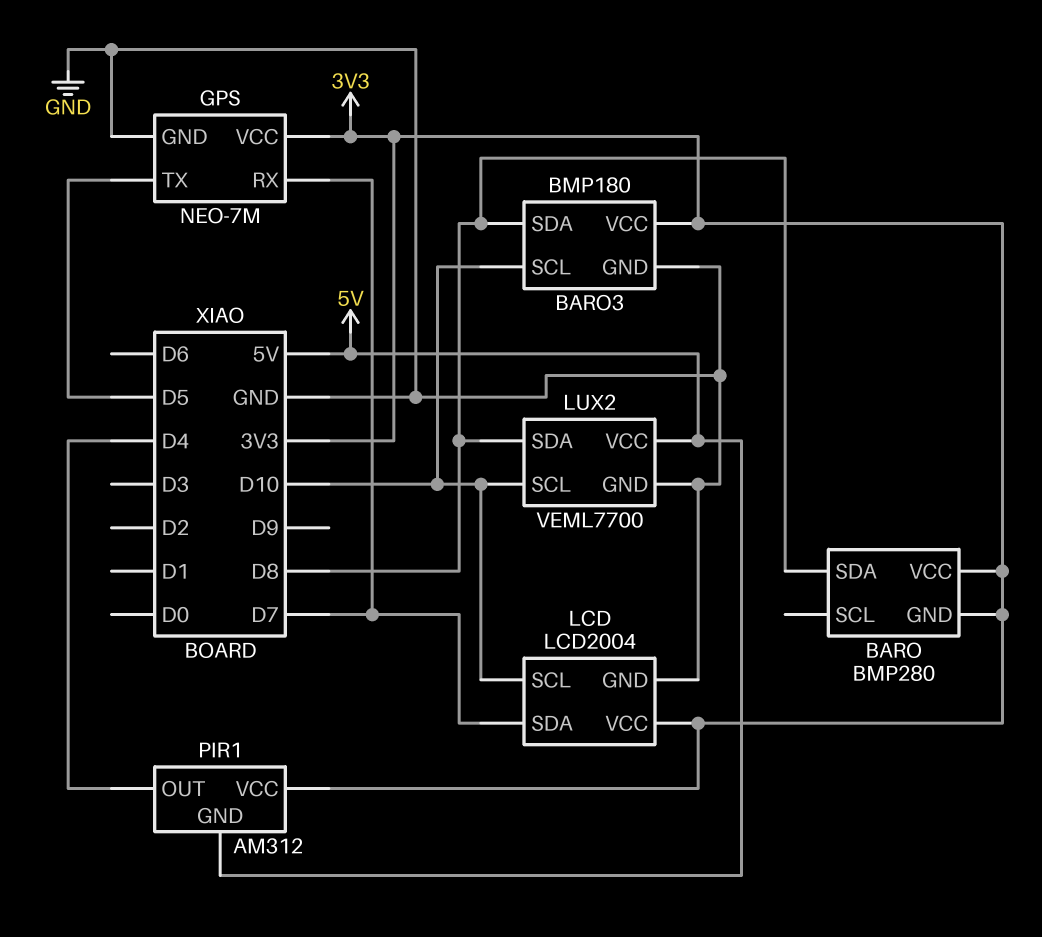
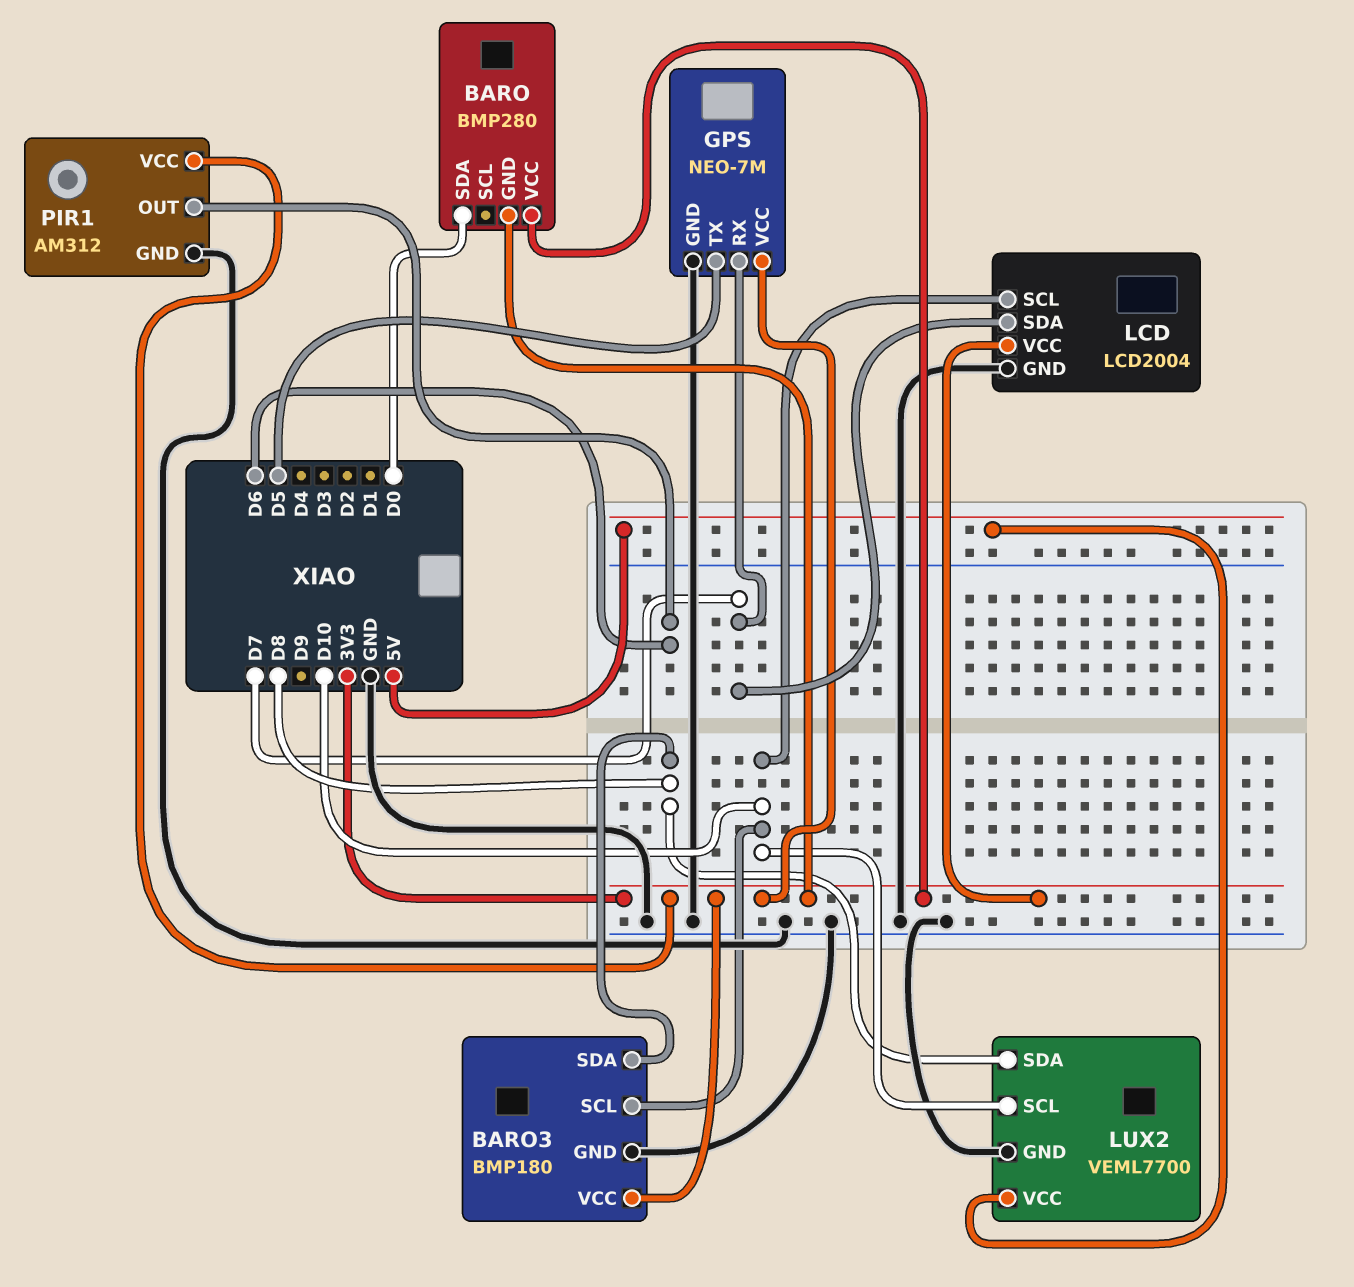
BARO pin SDA: D8 -> D0
PIR1 pin GND: 5V -> GND
PIR1 pin OUT: D4 -> D6

